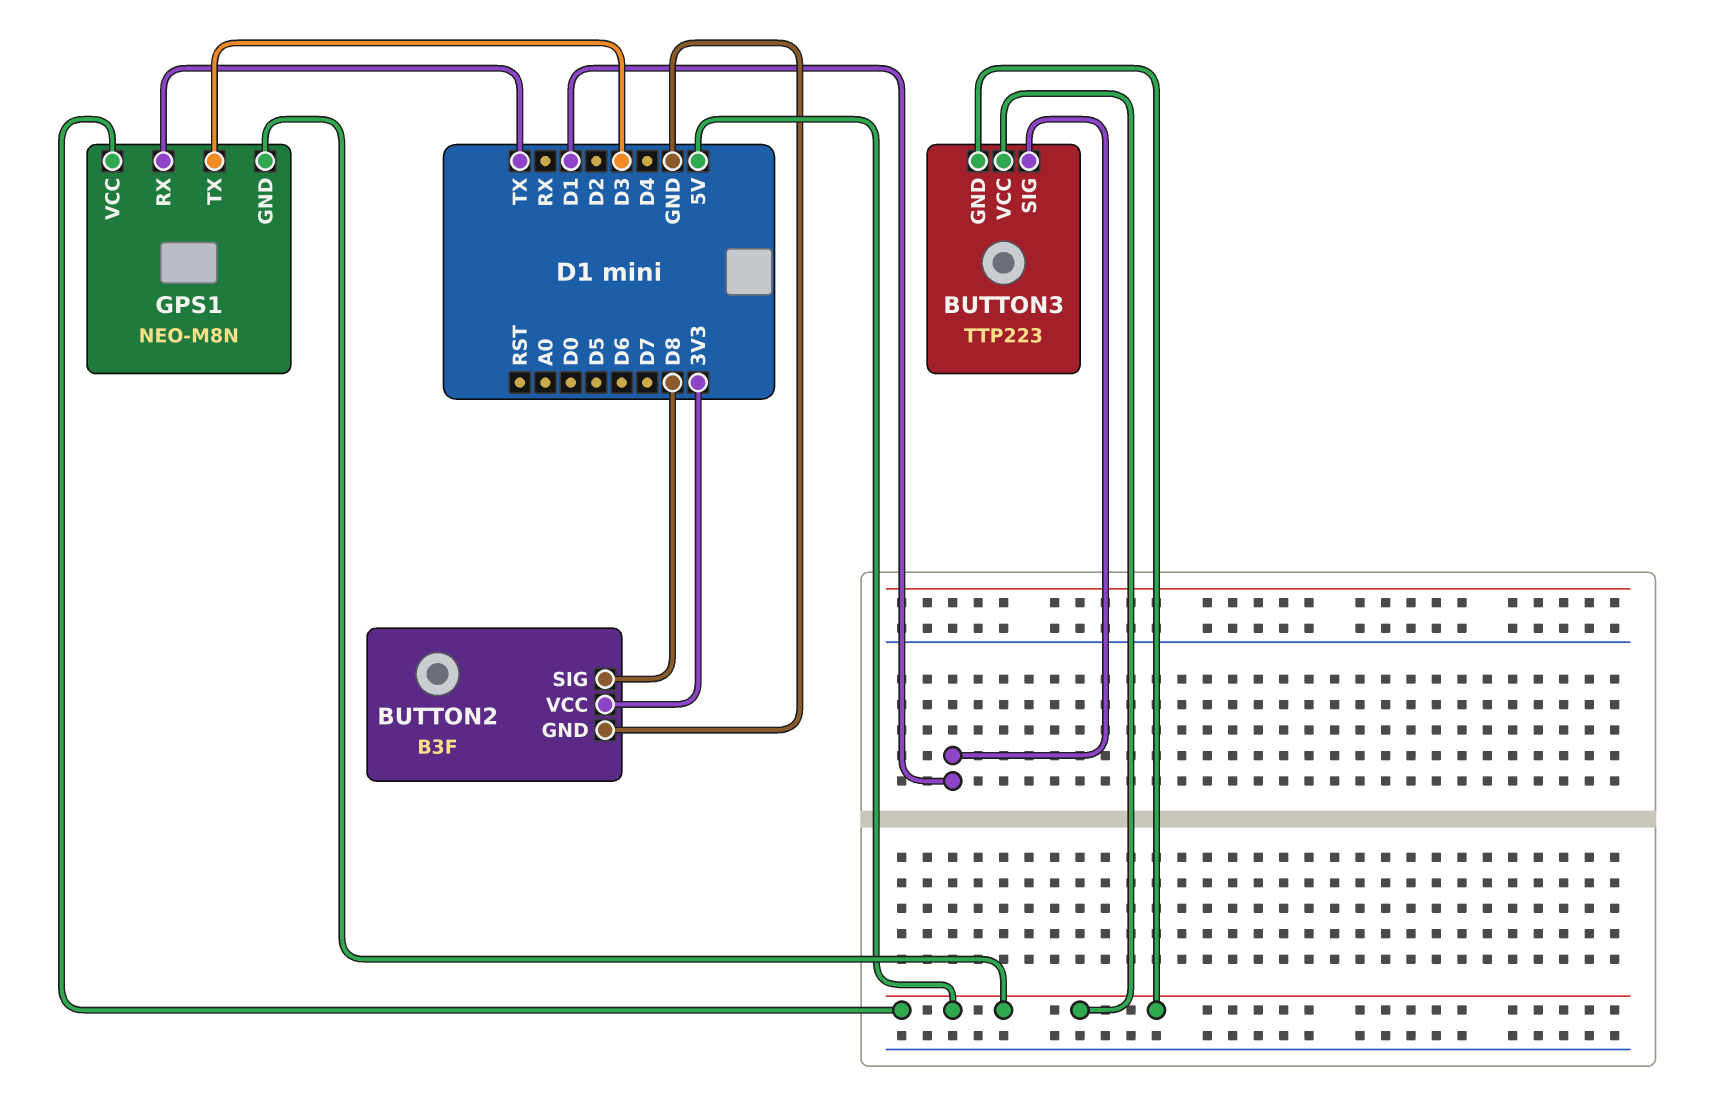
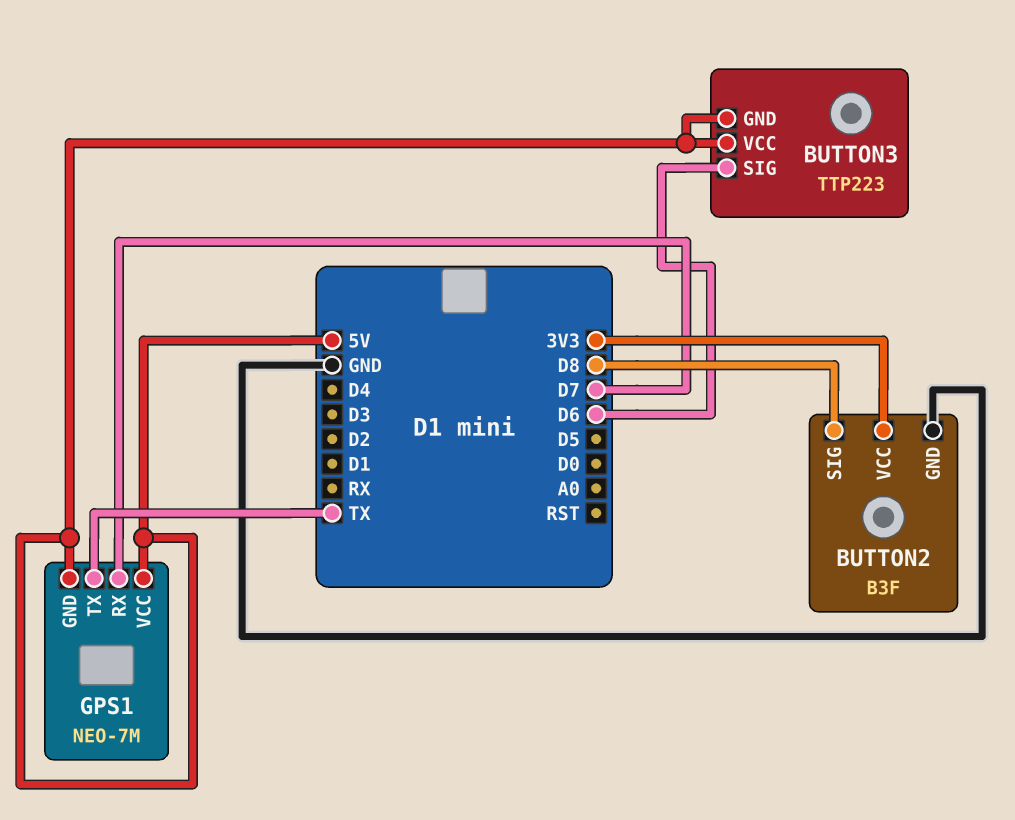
BUTTON3 pin SIG: D1 -> D6
GPS1: NEO-M8N -> NEO-7M
GPS1 pin RX: TX -> D7
GPS1 pin TX: D3 -> TX

